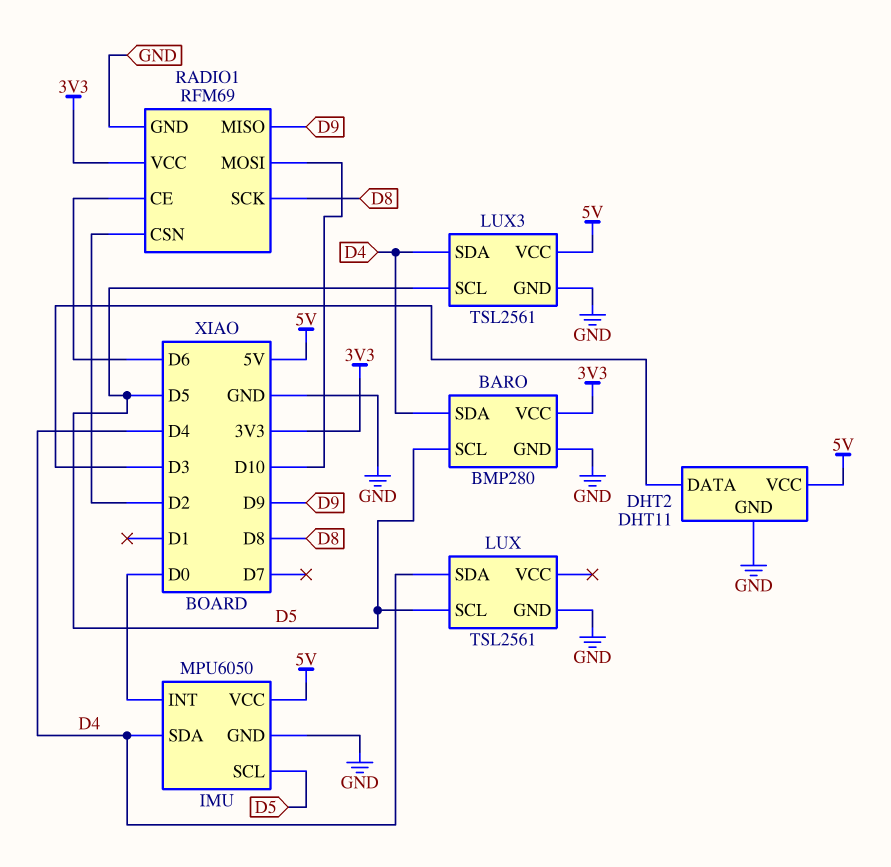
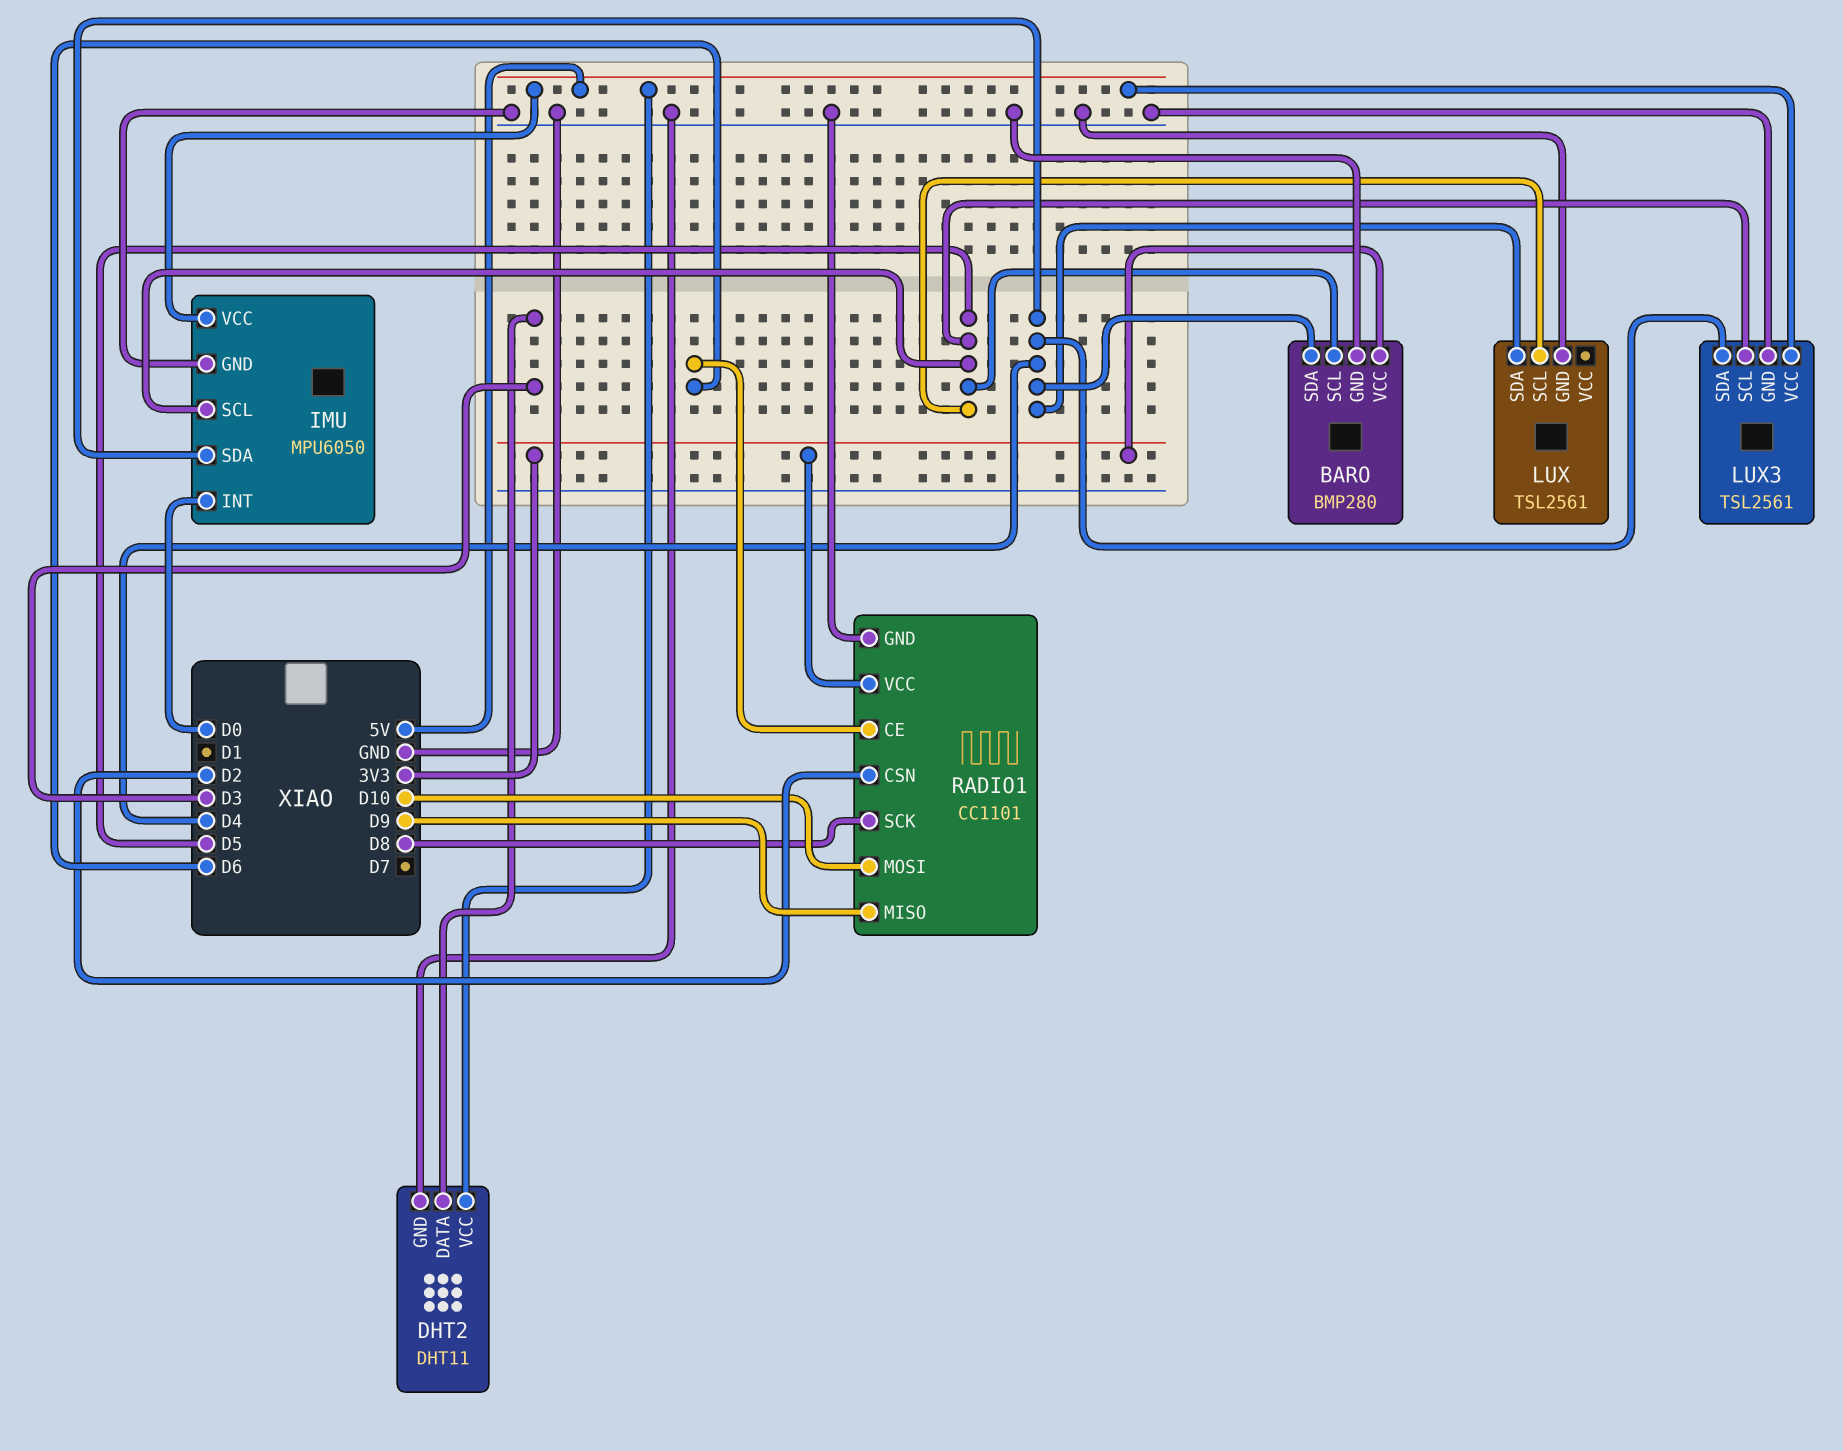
RADIO1: RFM69 -> CC1101

